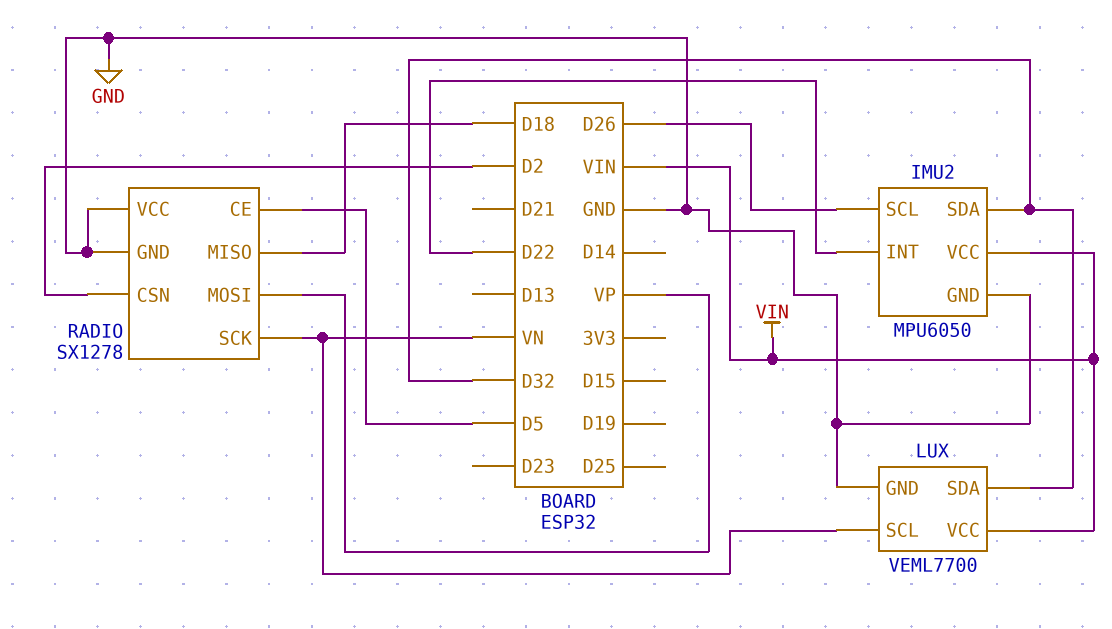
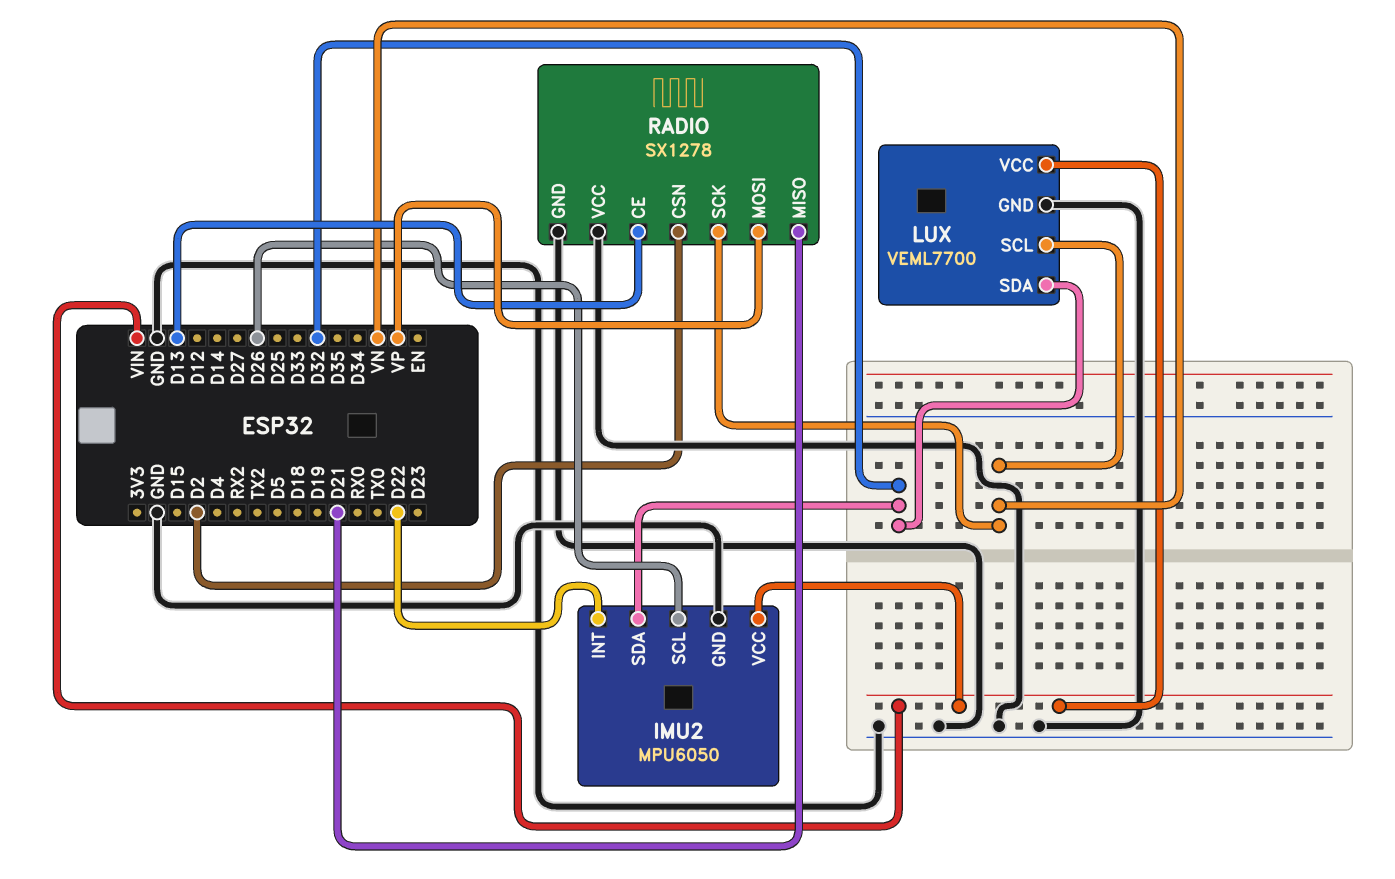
RADIO pin CE: D5 -> D13
RADIO pin MISO: D18 -> D21

